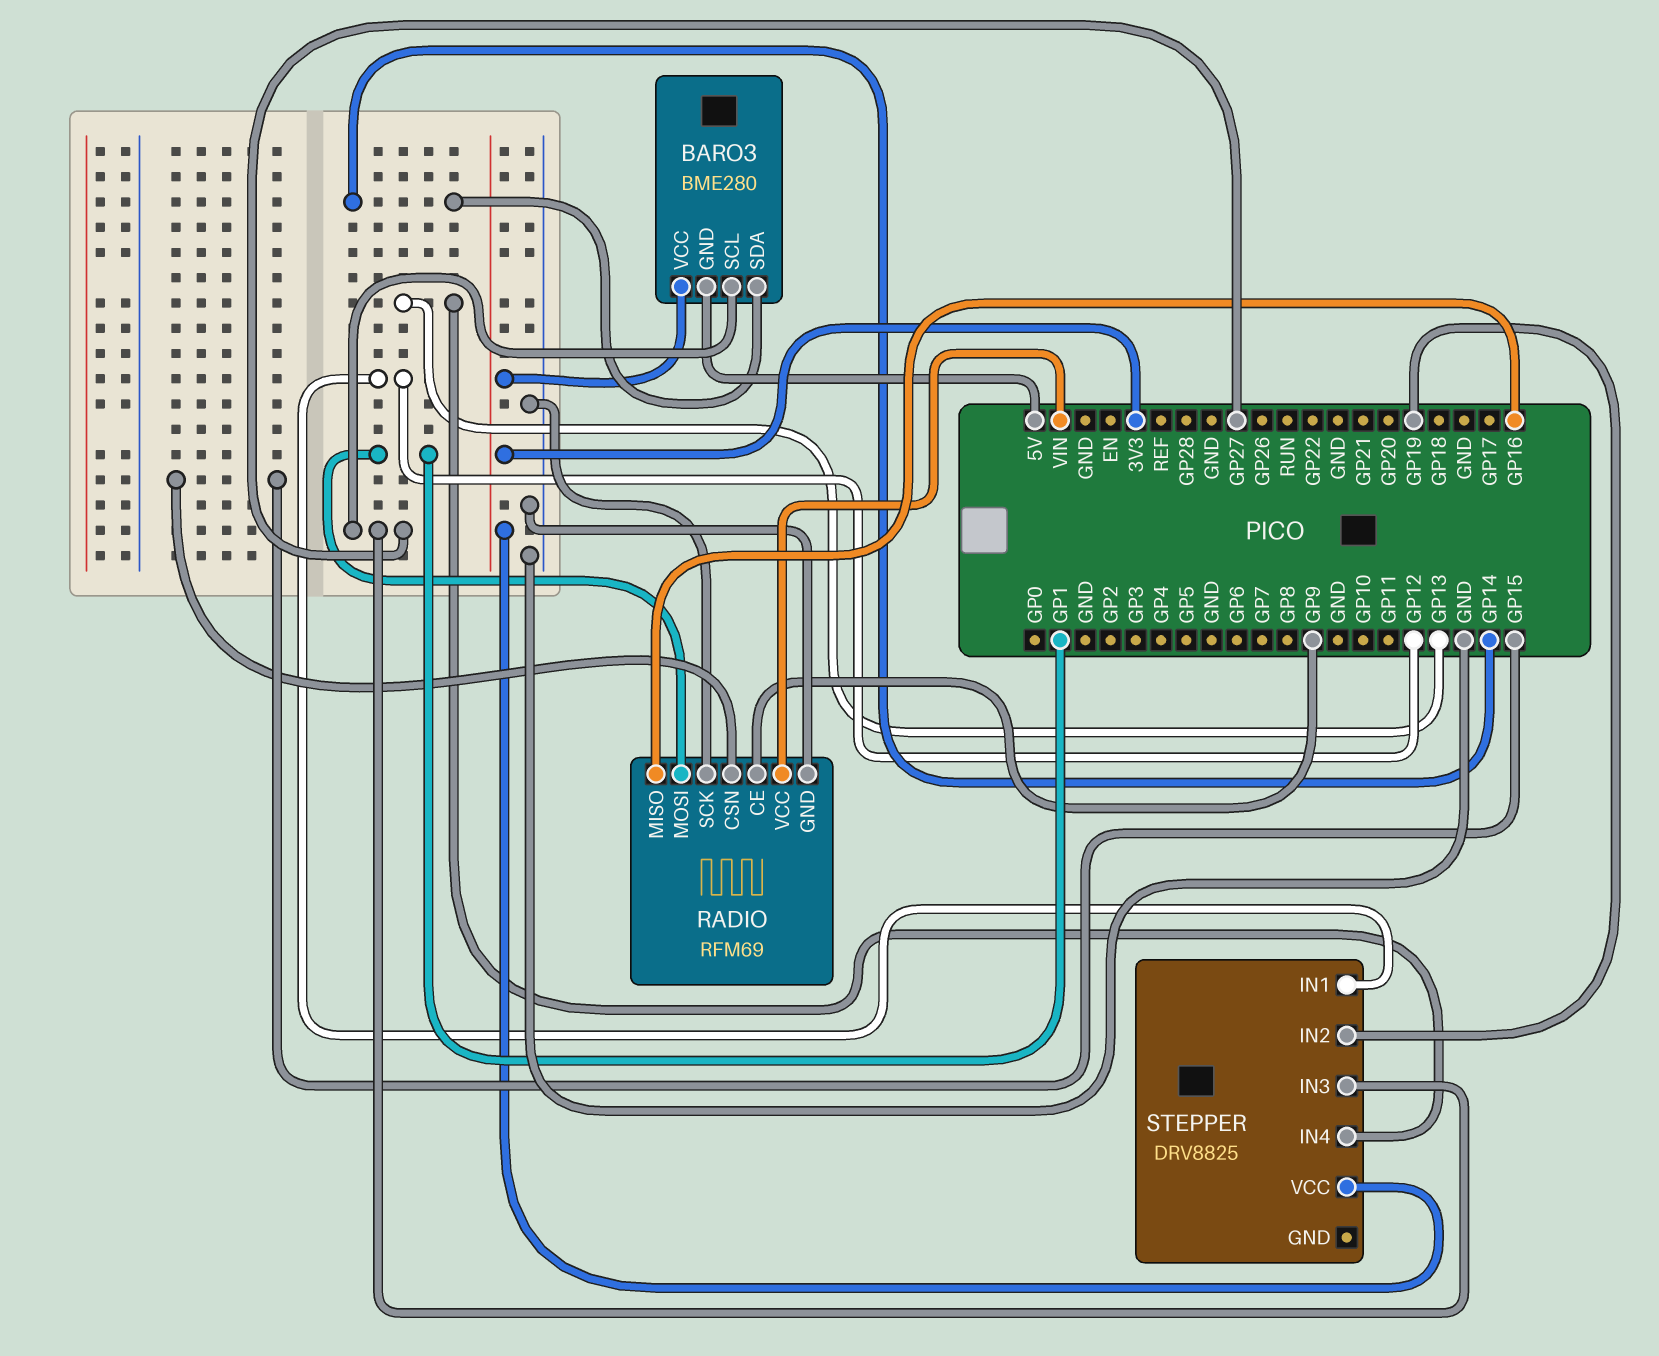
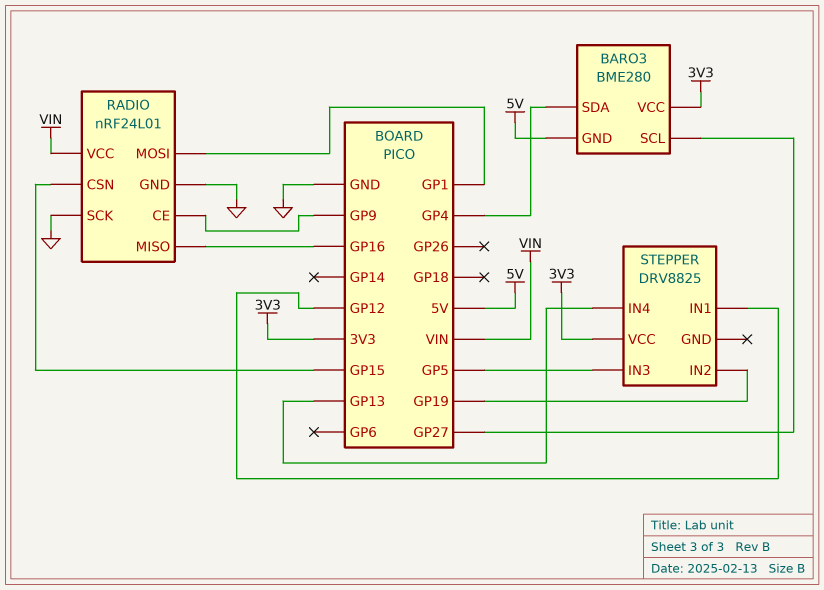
BARO3 pin SDA: GP14 -> GP4
RADIO: RFM69 -> nRF24L01
STEPPER pin IN3: GP27 -> GP5

